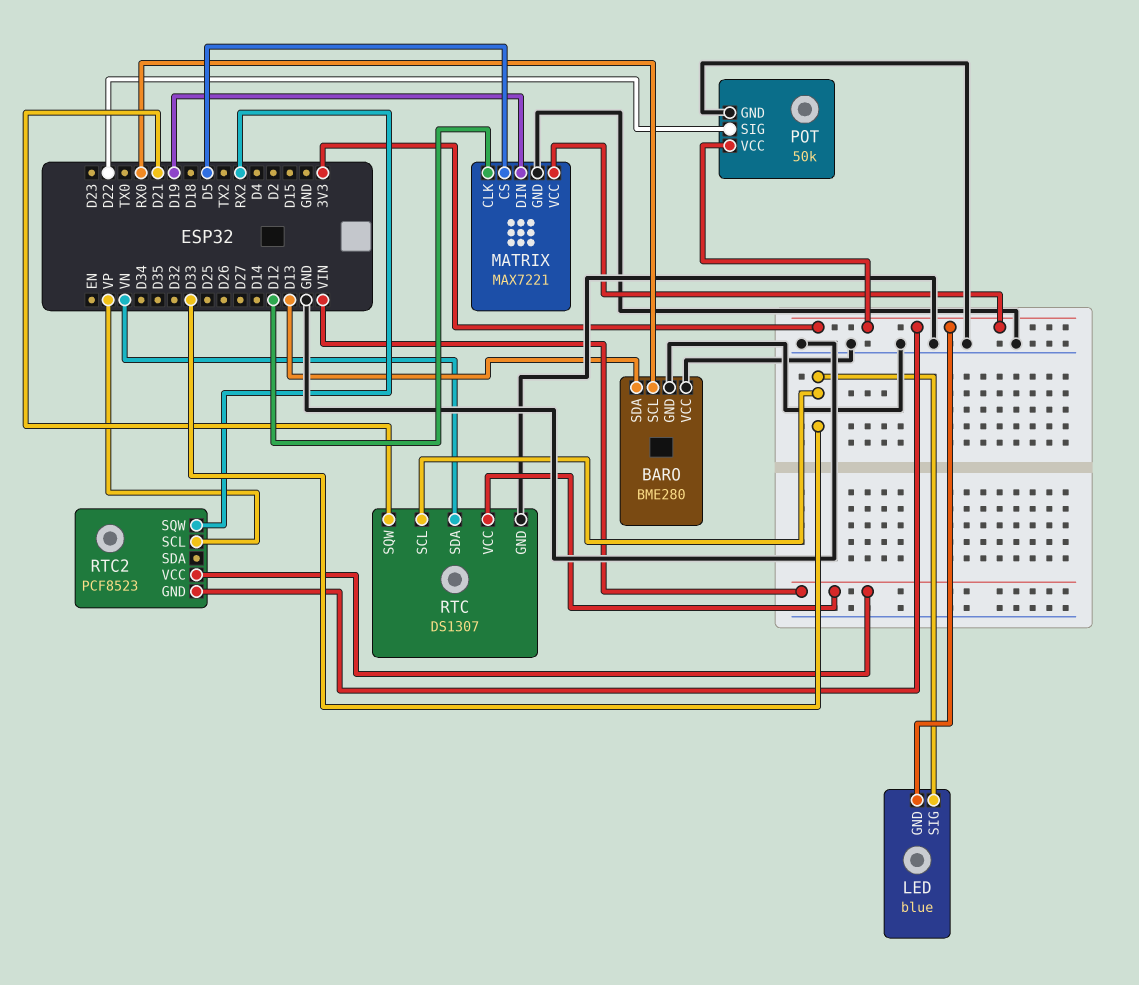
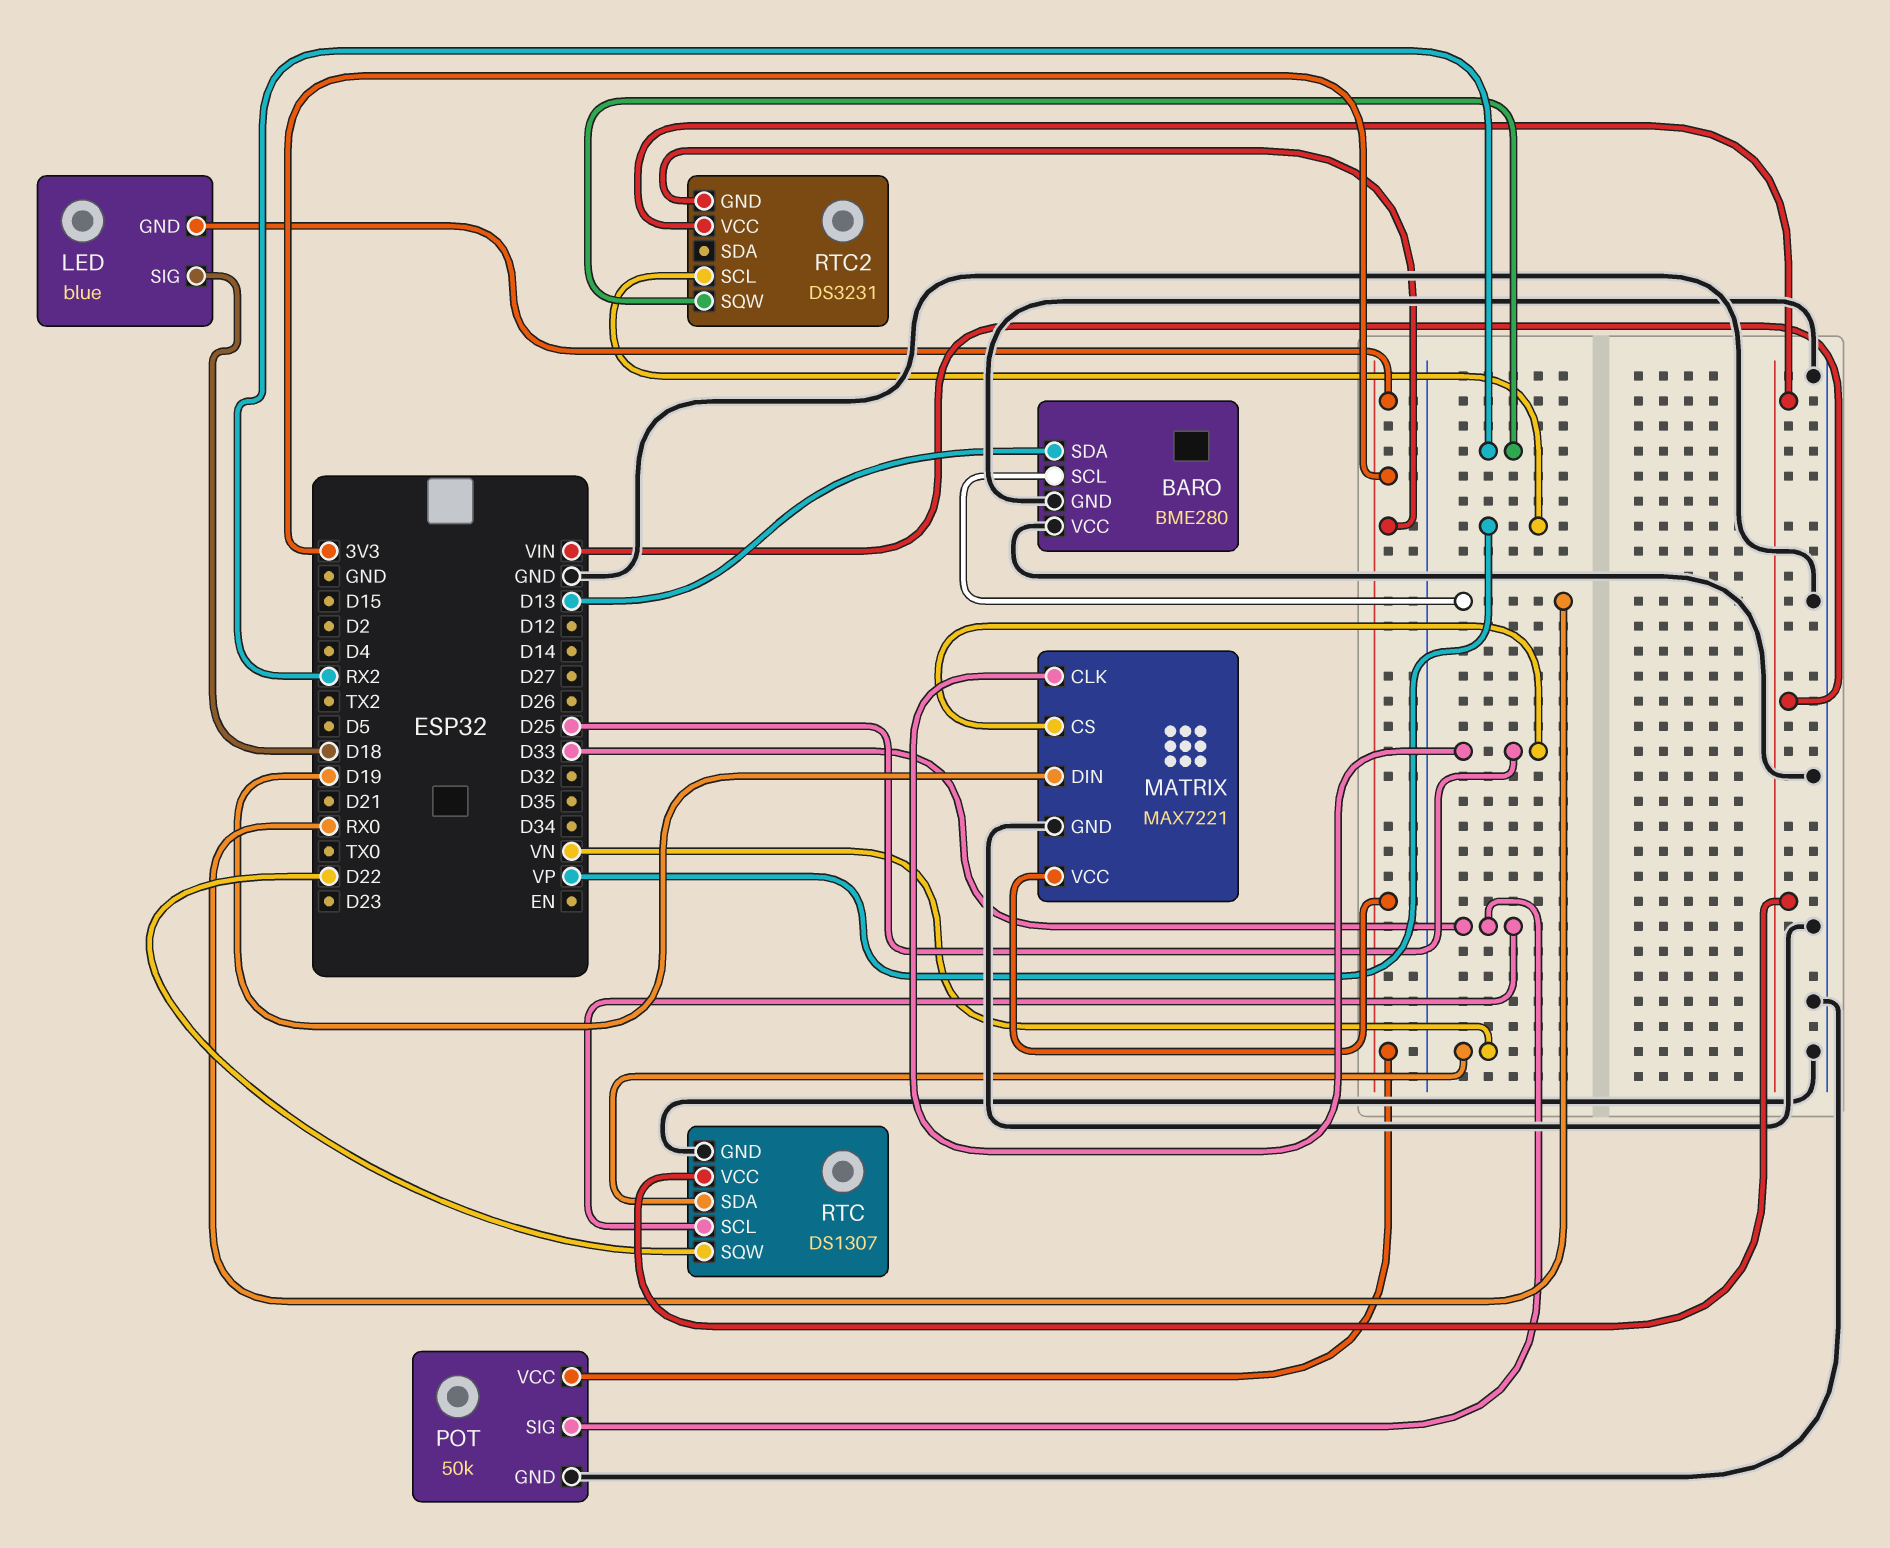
LED pin SIG: D33 -> D18
MATRIX pin CLK: D12 -> D25
MATRIX pin CS: D5 -> D25
POT pin SIG: D22 -> D33
RTC pin SQW: D21 -> D22
RTC2: PCF8523 -> DS3231

